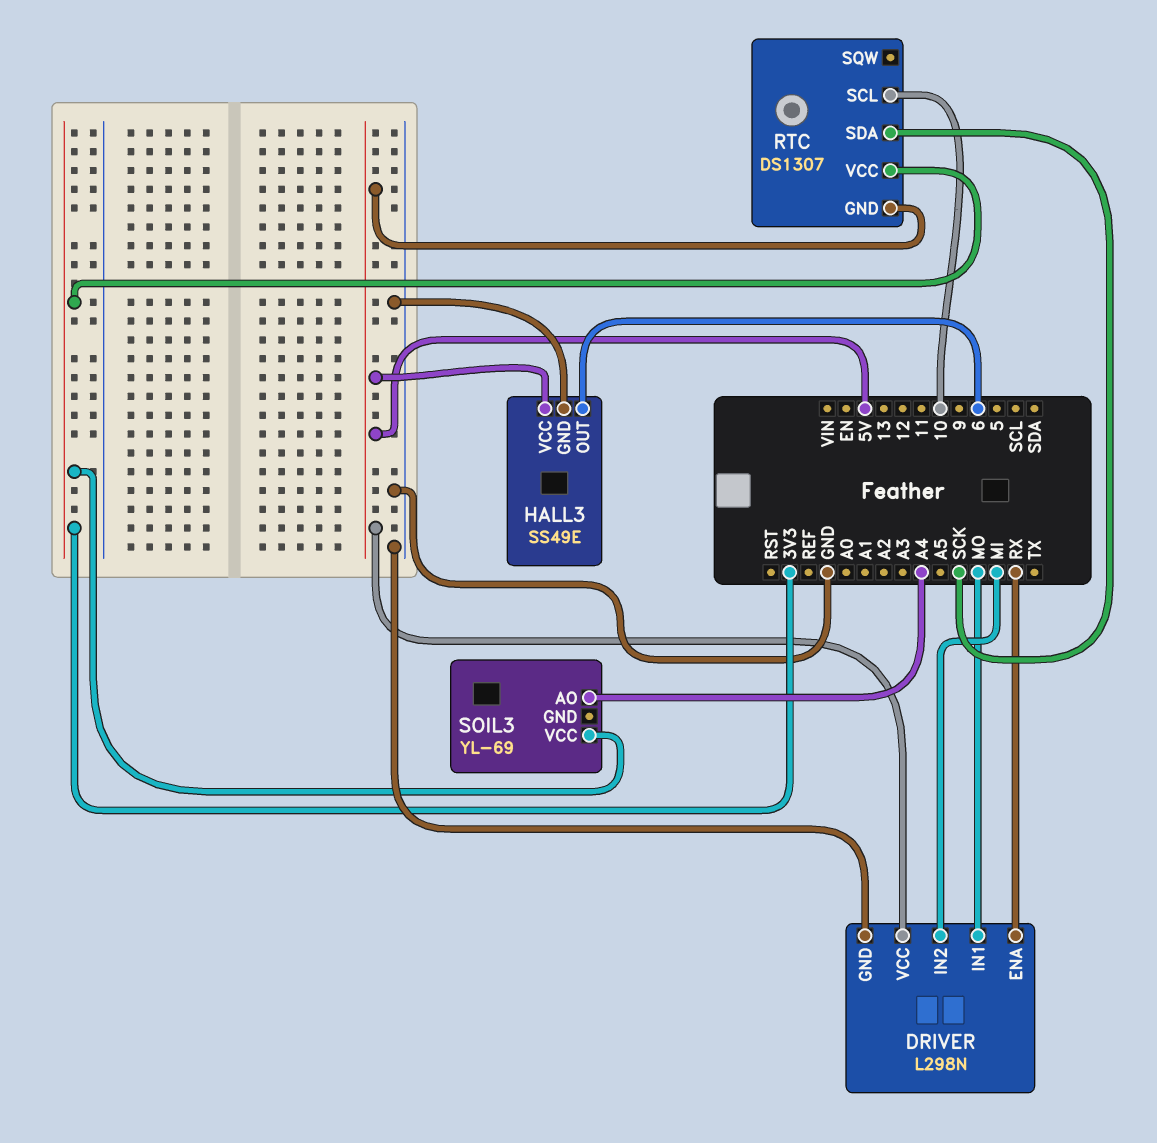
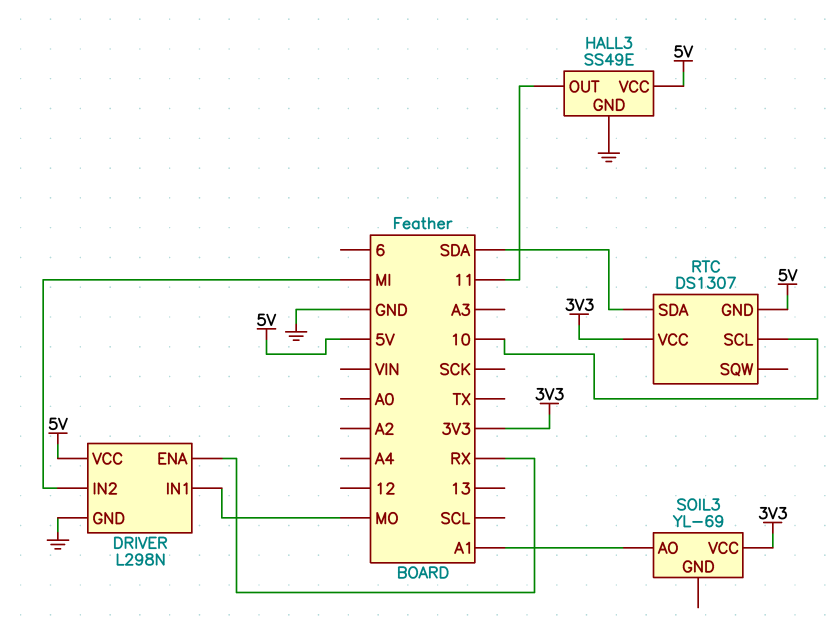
HALL3 pin OUT: 6 -> 11
RTC pin SDA: SCK -> SDA
SOIL3 pin AO: A4 -> A1

